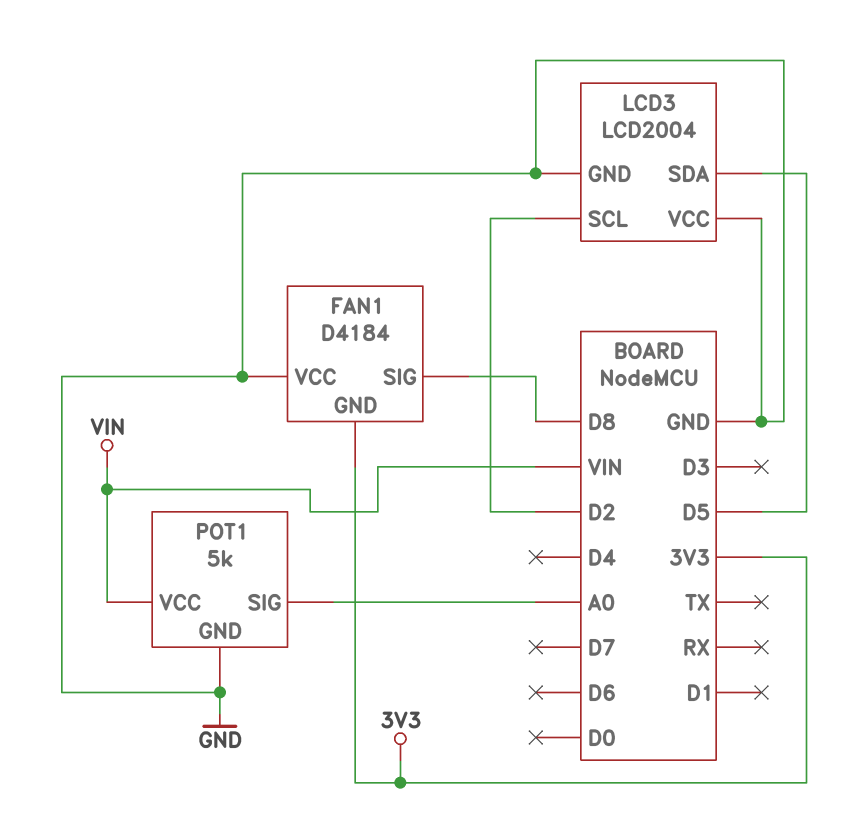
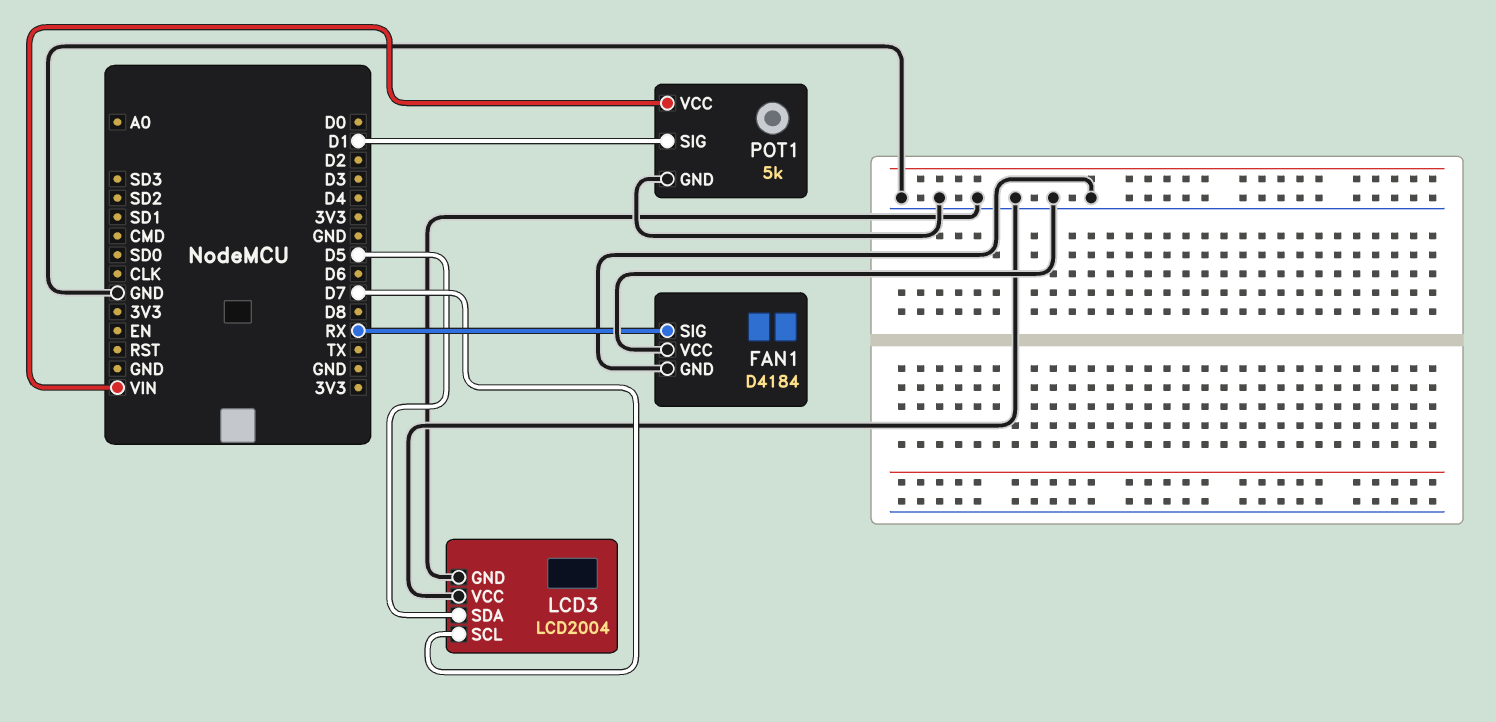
FAN1 pin GND: 3V3 -> GND
FAN1 pin SIG: D8 -> RX
LCD3 pin SCL: D2 -> D7
POT1 pin SIG: A0 -> D1

